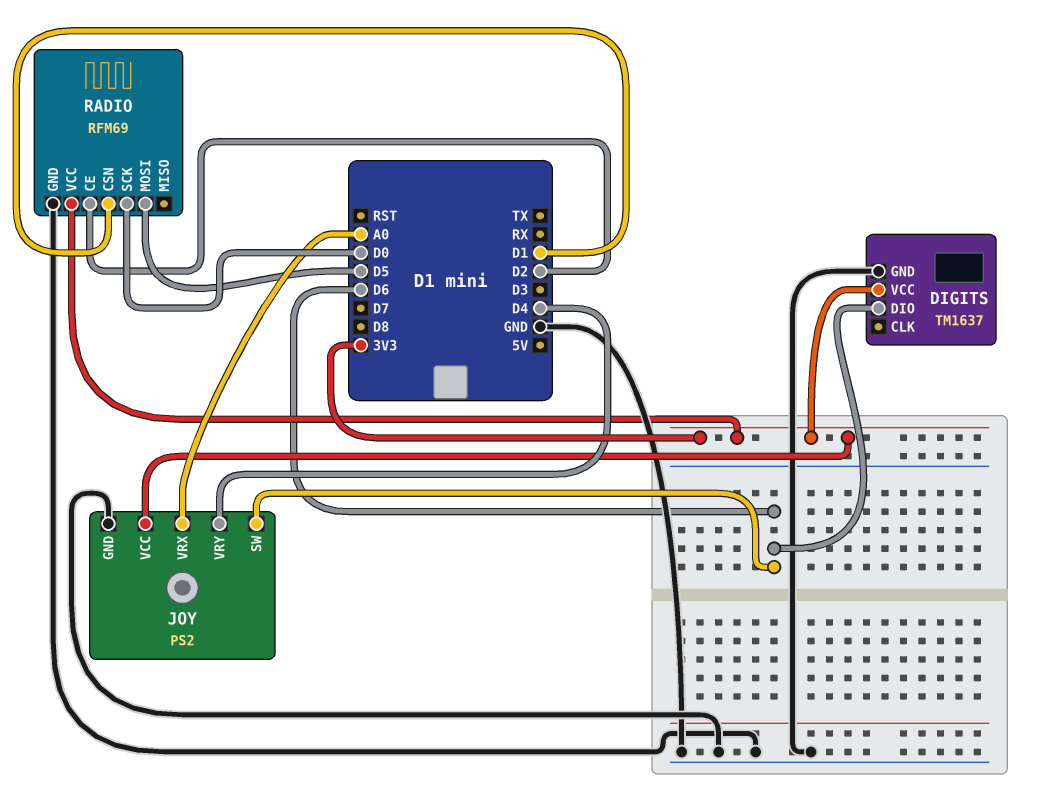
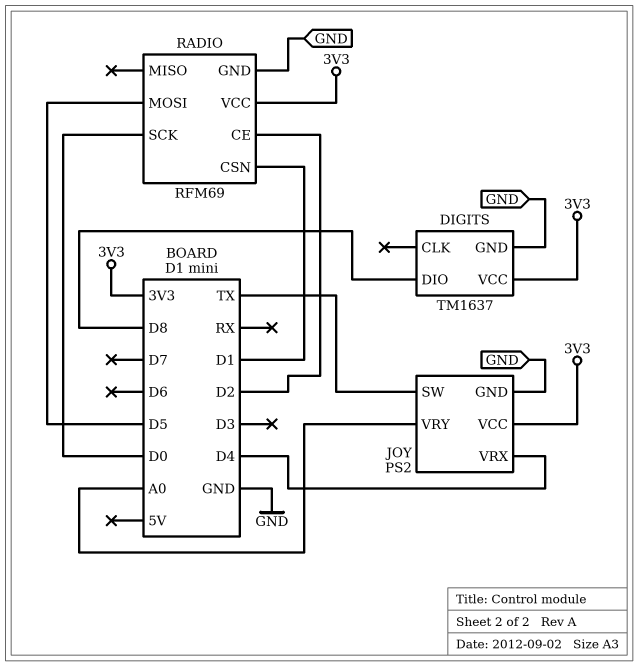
DIGITS pin DIO: D6 -> D8
JOY pin SW: D6 -> TX
JOY pin VRX: A0 -> D4
JOY pin VRY: D4 -> A0

